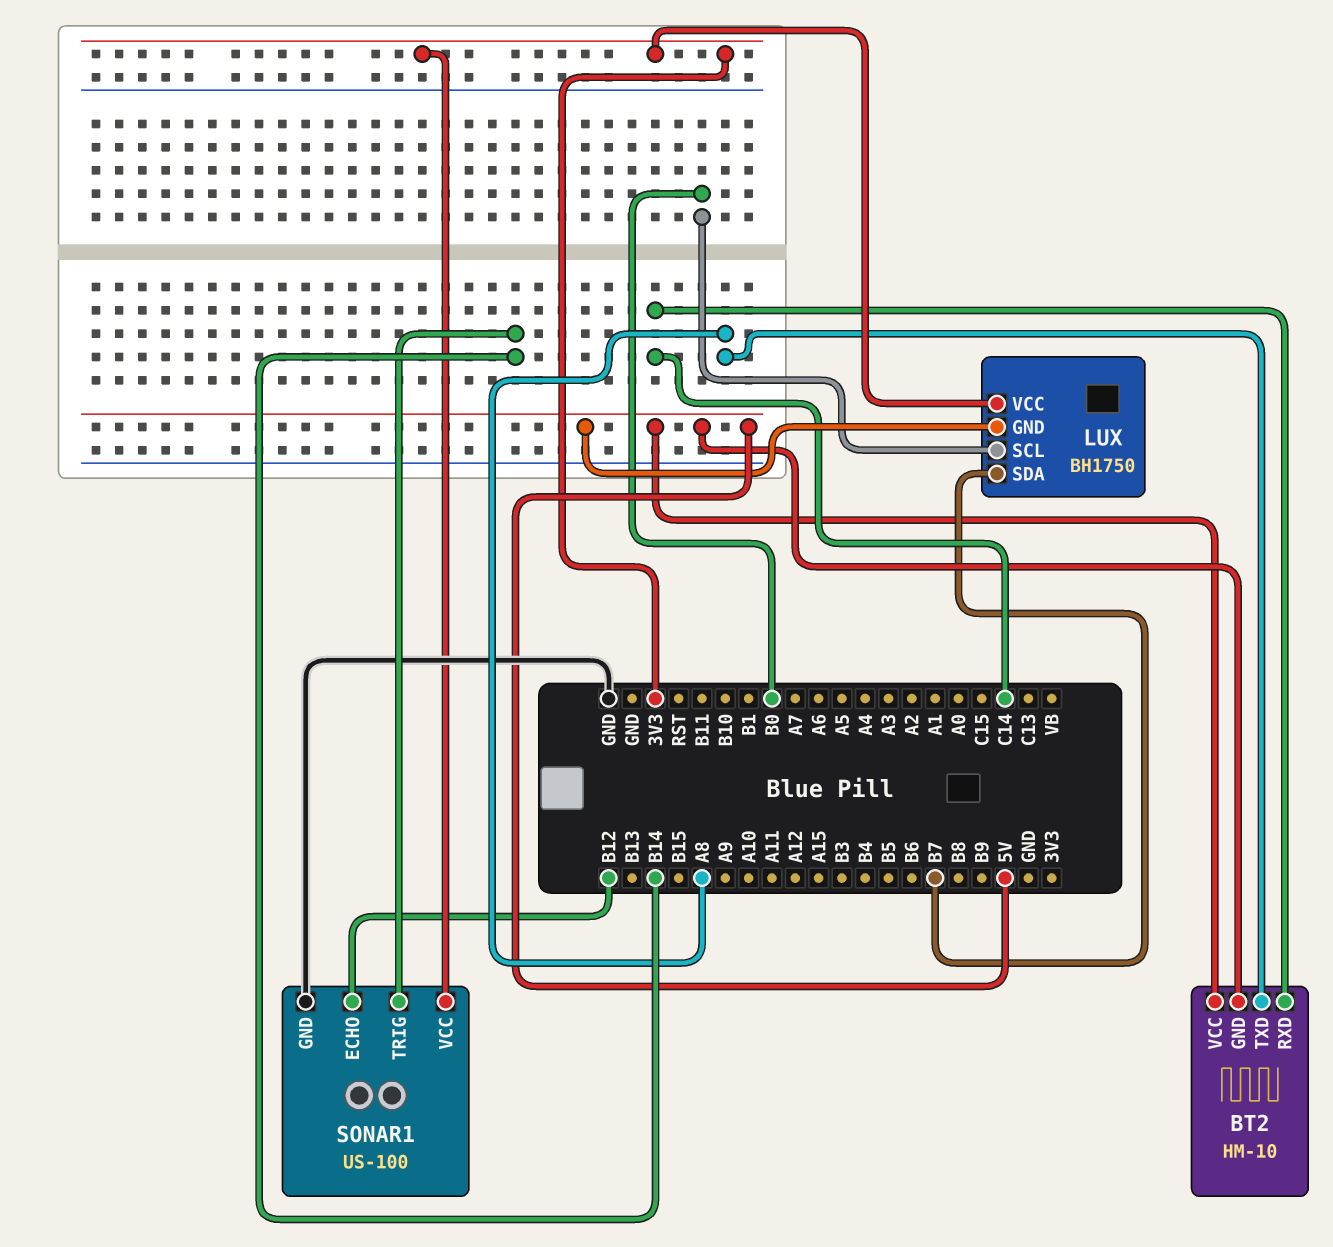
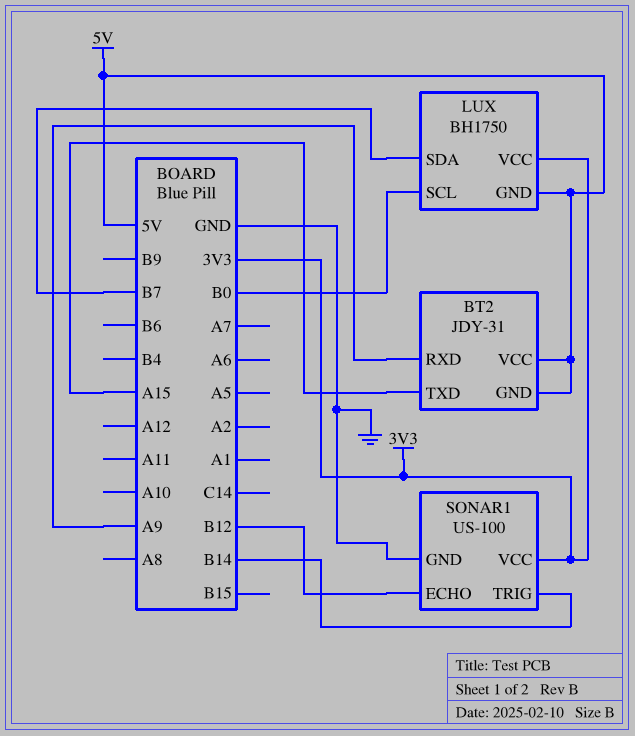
BT2: HM-10 -> JDY-31
BT2 pin RXD: C14 -> A9
BT2 pin TXD: A8 -> A15

